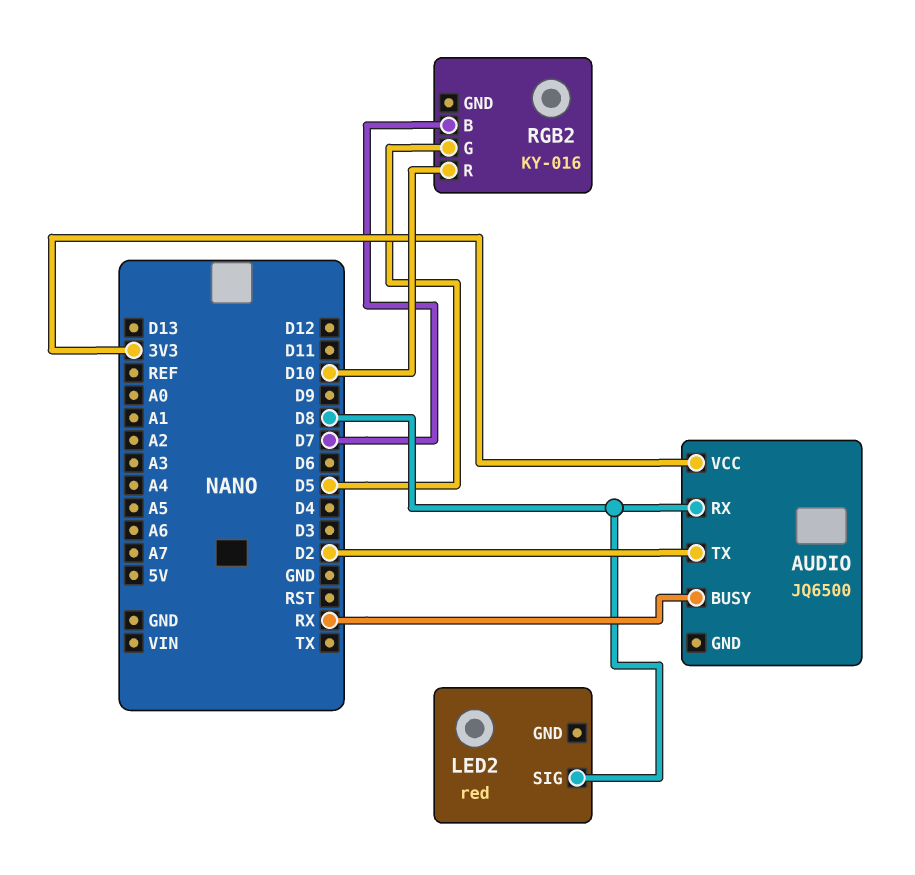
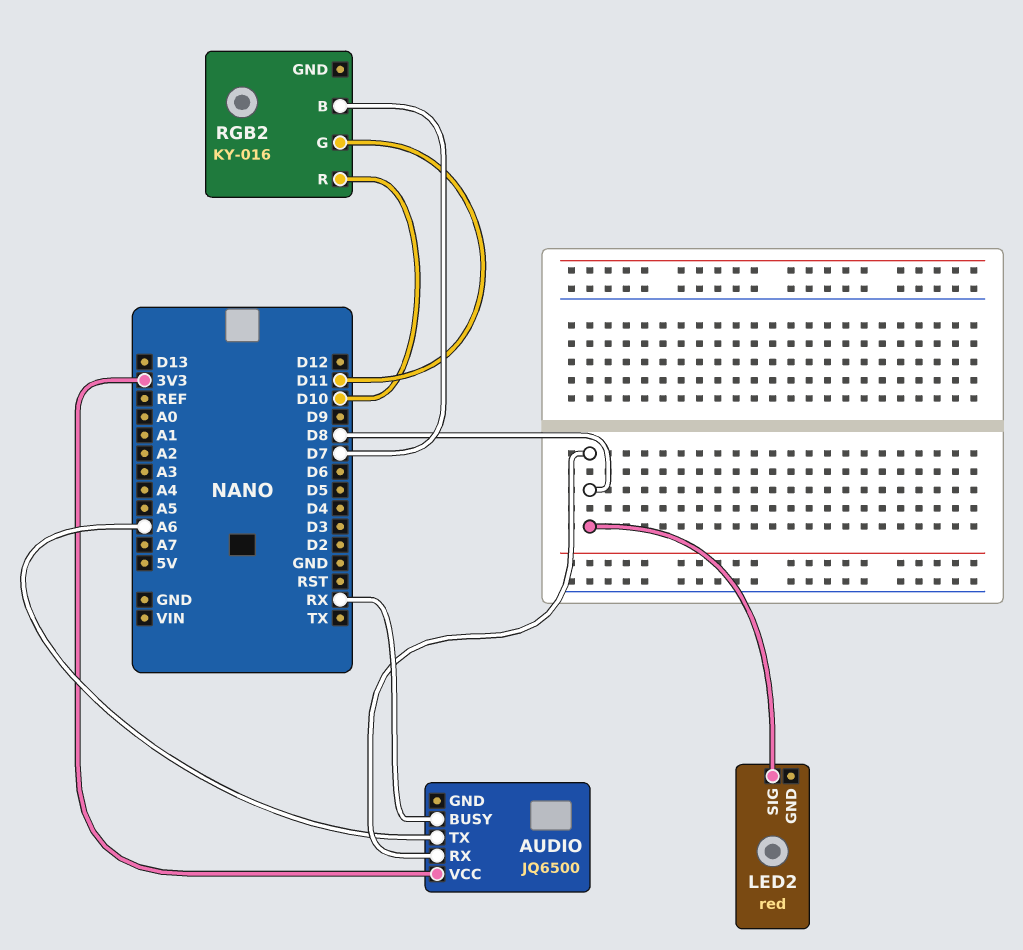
AUDIO pin TX: D2 -> A6
RGB2 pin G: D5 -> D11

